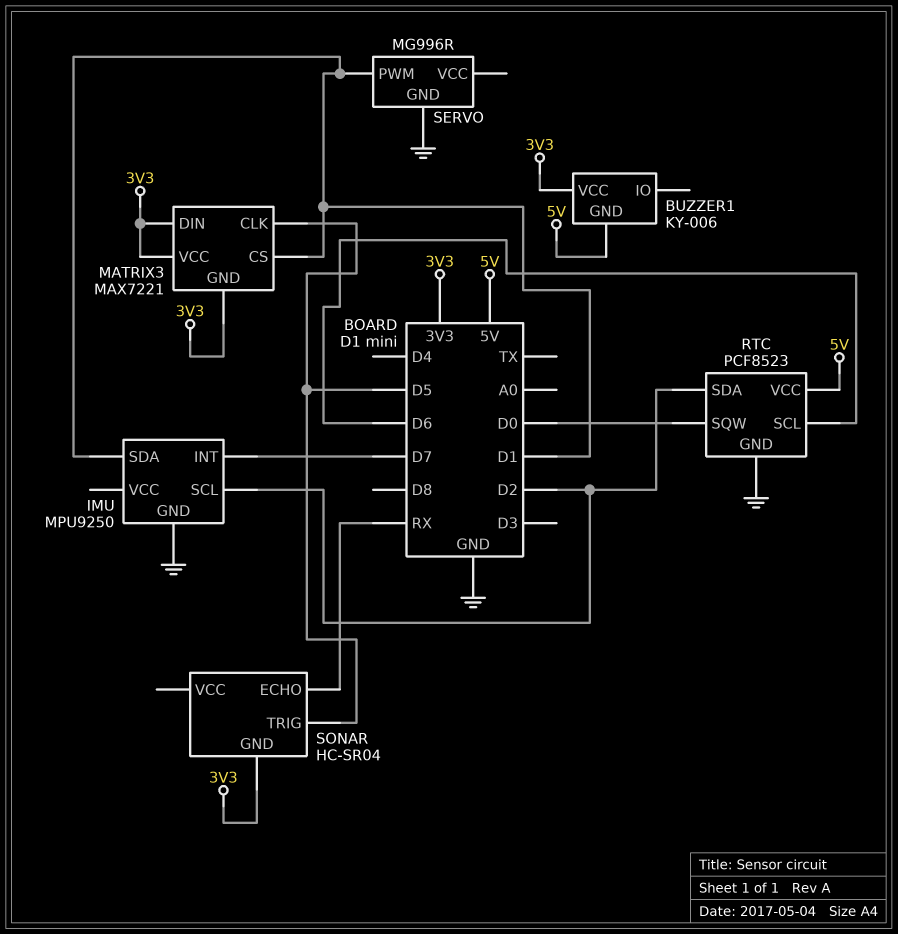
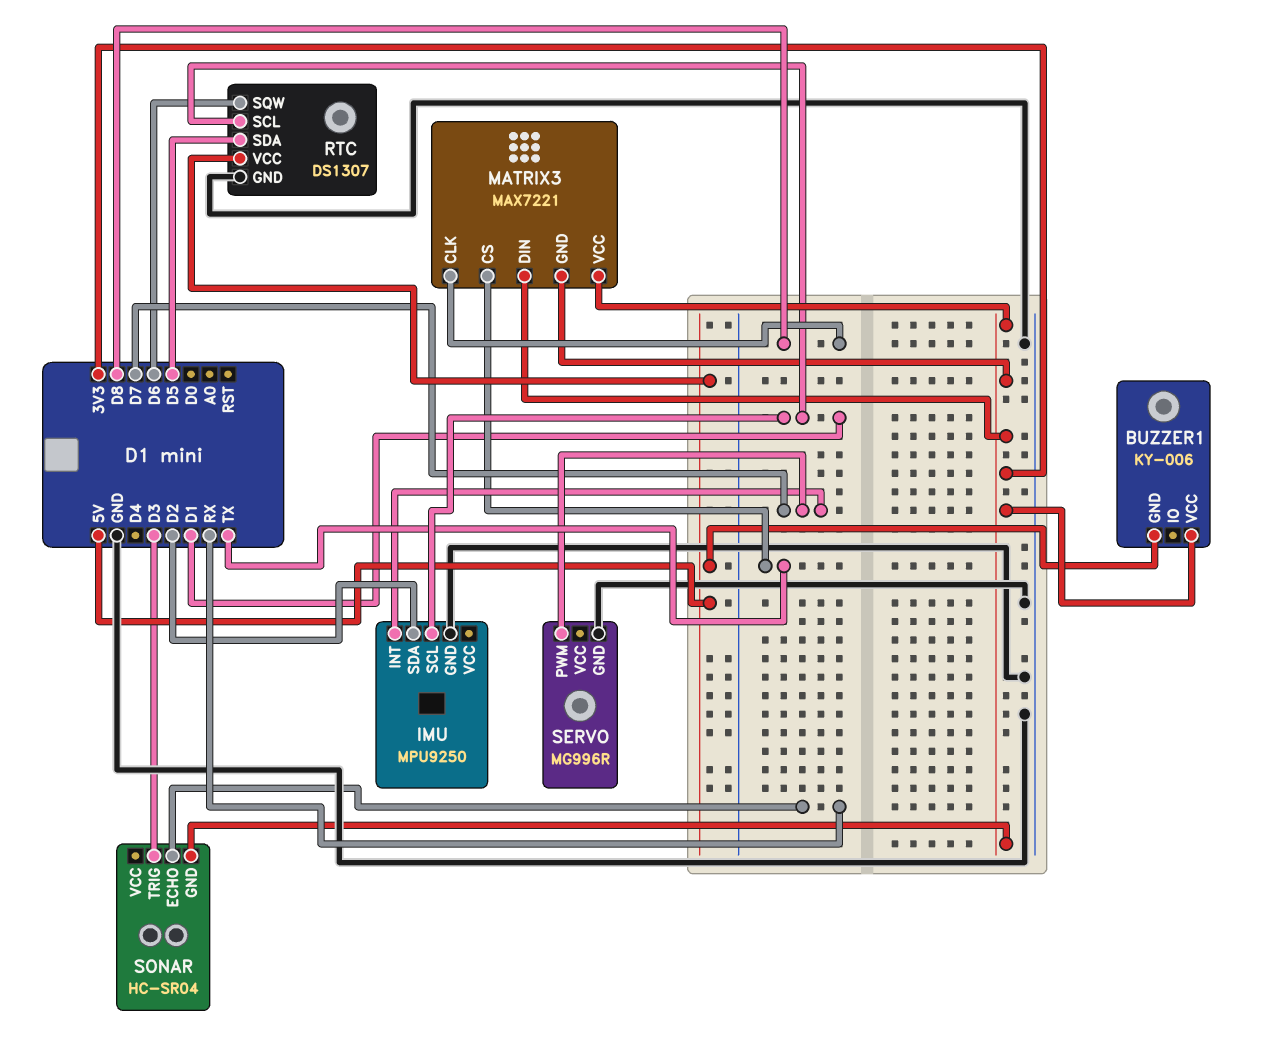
IMU pin SCL: D2 -> D1
IMU pin SDA: D1 -> D2
MATRIX3 pin CLK: D5 -> D8
MATRIX3 pin CS: D1 -> TX
RTC: PCF8523 -> DS1307
RTC pin SCL: D6 -> D1
RTC pin SDA: D2 -> D5
RTC pin SQW: D0 -> D6
SERVO pin PWM: D1 -> D7
SONAR pin TRIG: D5 -> D3

